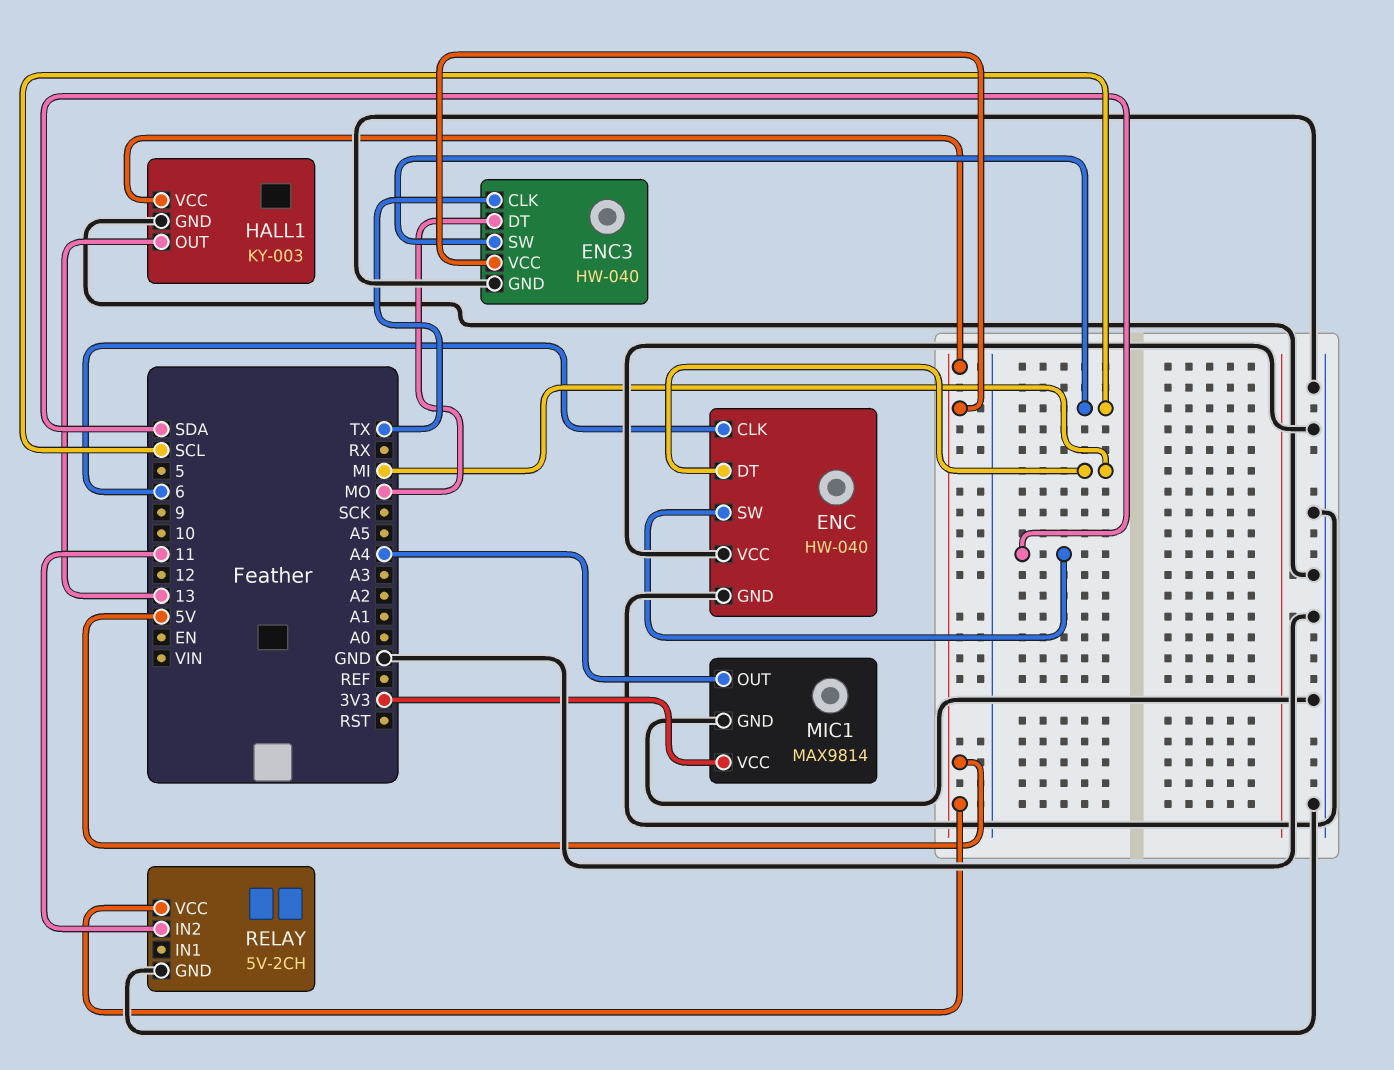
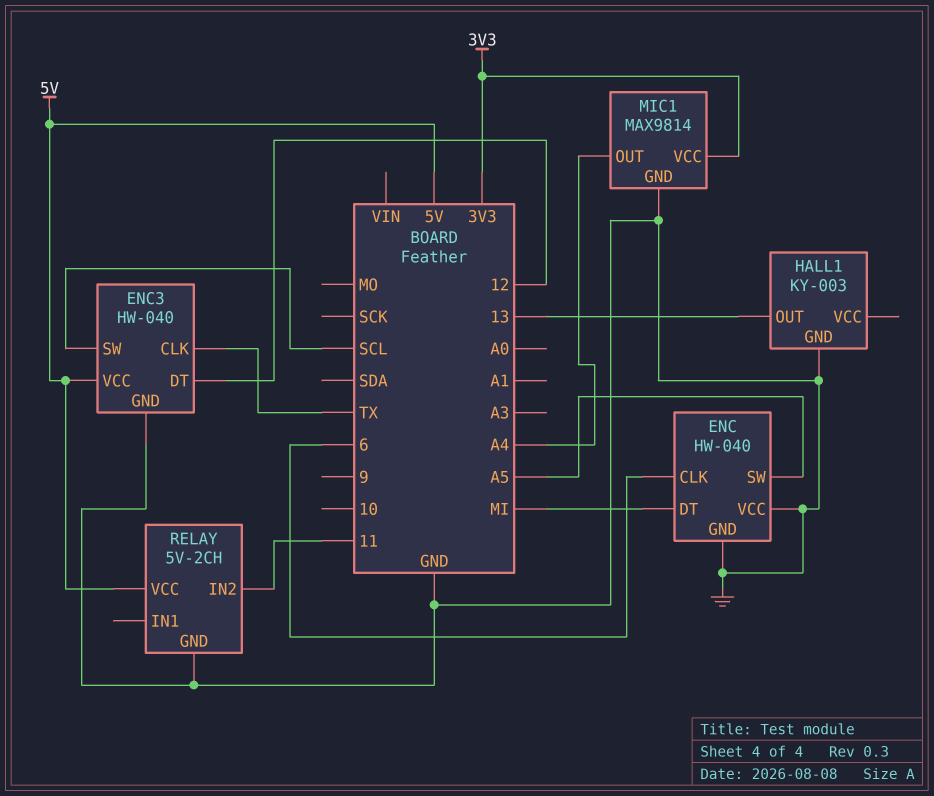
ENC pin SW: SDA -> A5
ENC3 pin DT: MO -> 12
HALL1 pin VCC: 5V -> none

